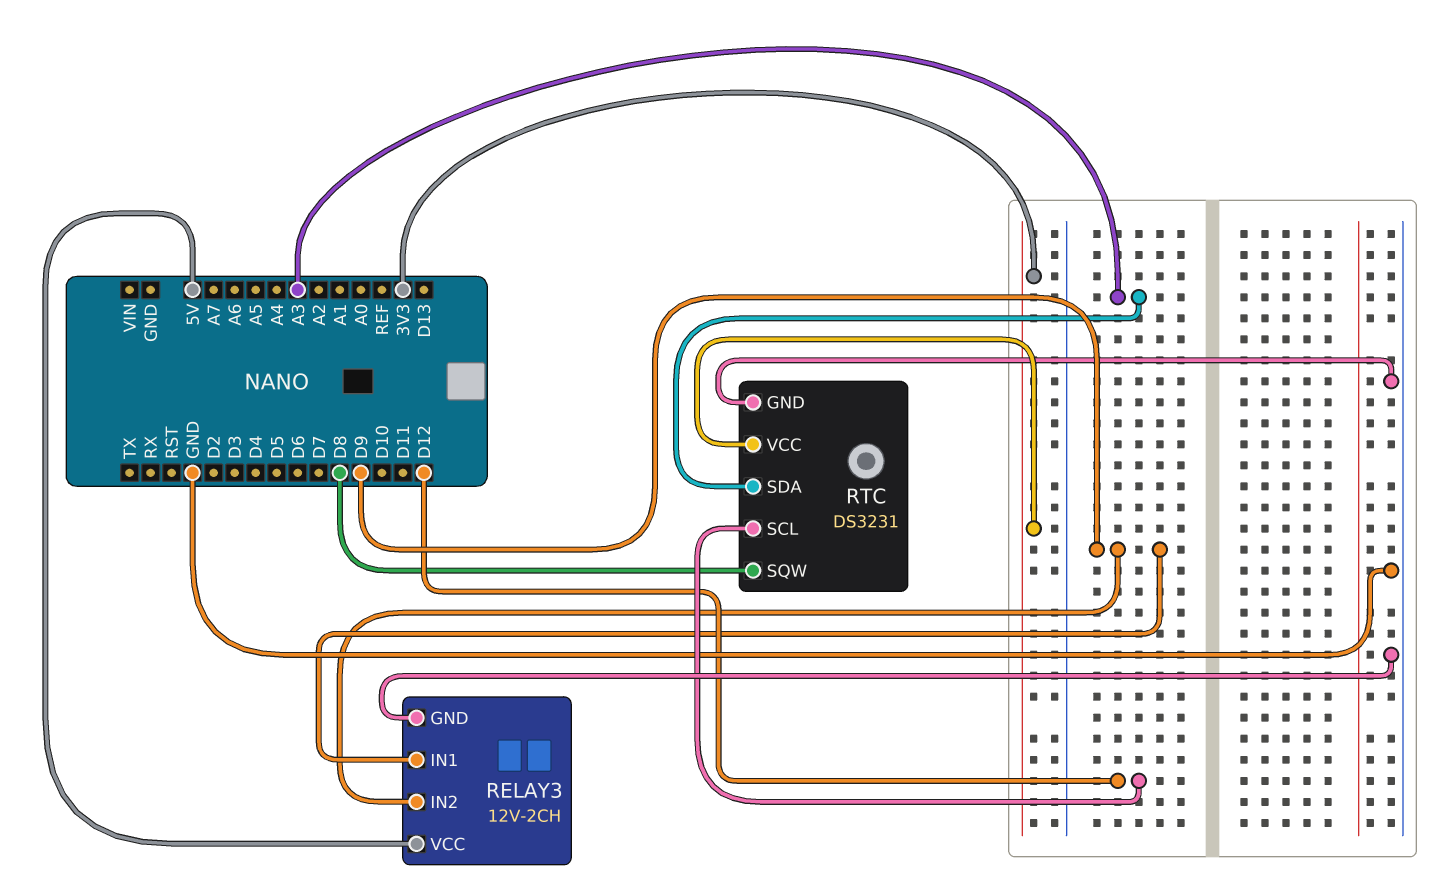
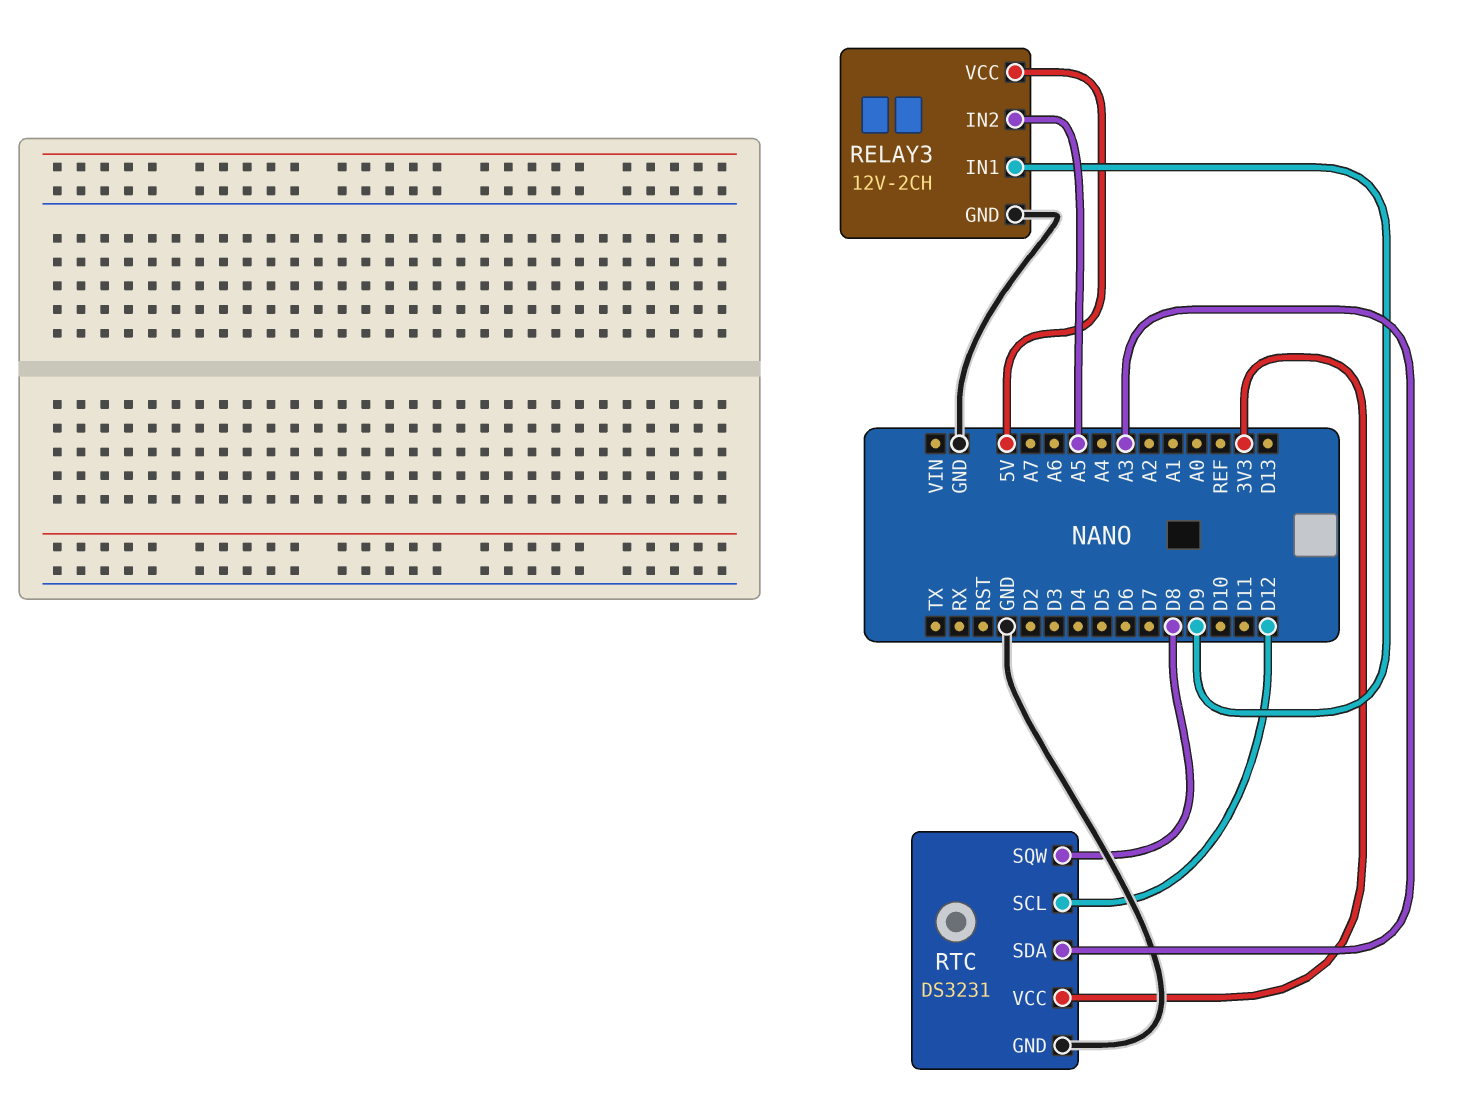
RELAY3 pin IN2: D9 -> A5

